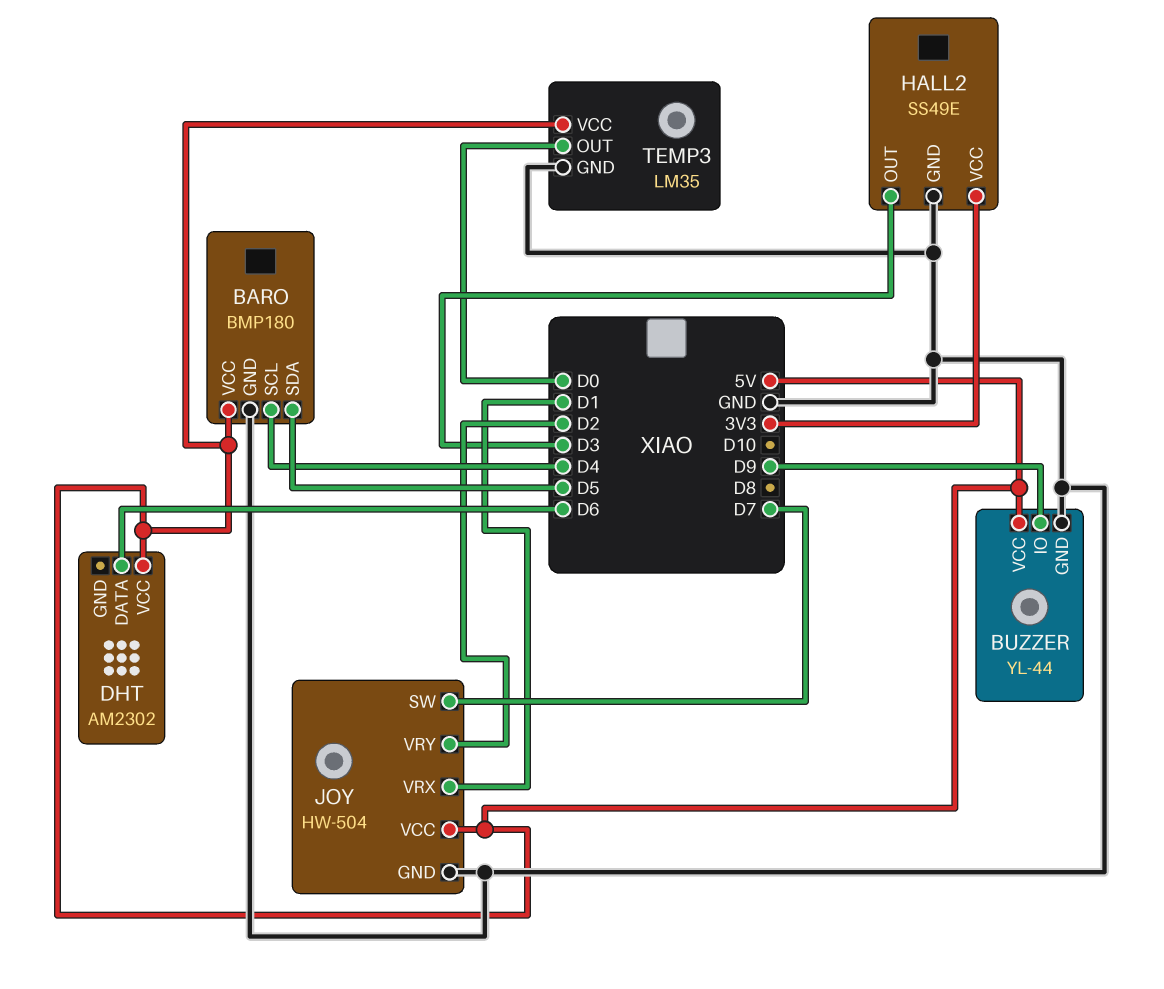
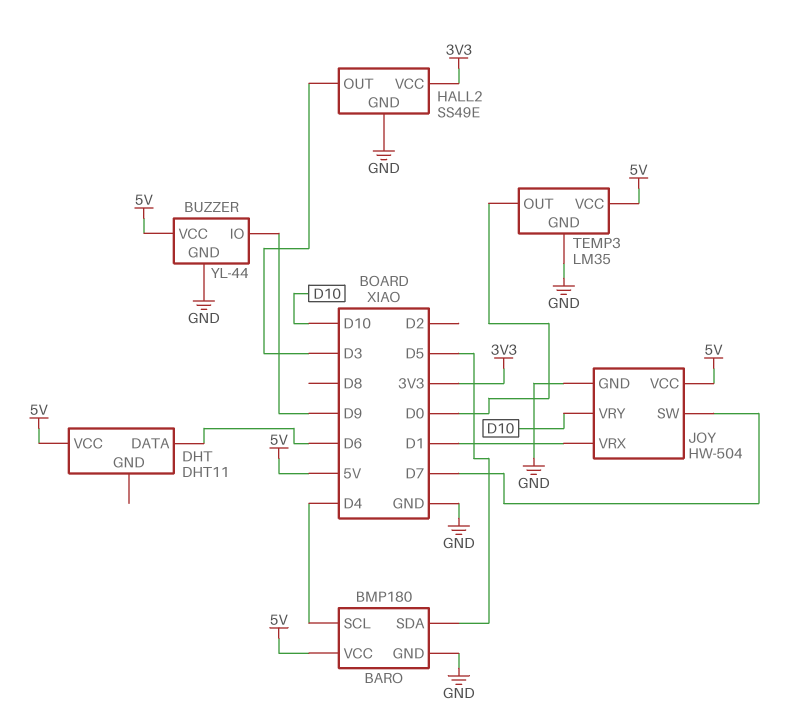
DHT: AM2302 -> DHT11
JOY pin VRY: D2 -> D10

